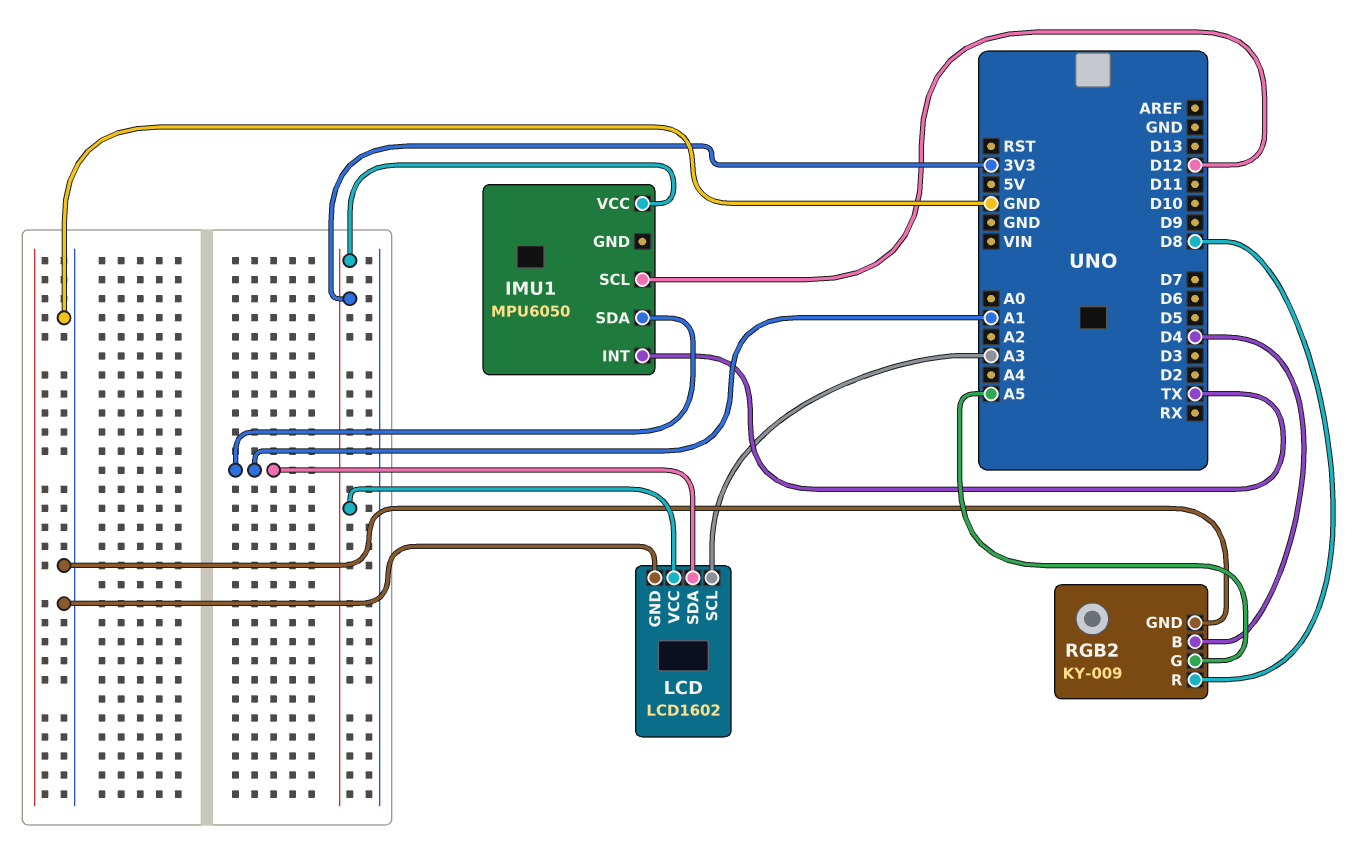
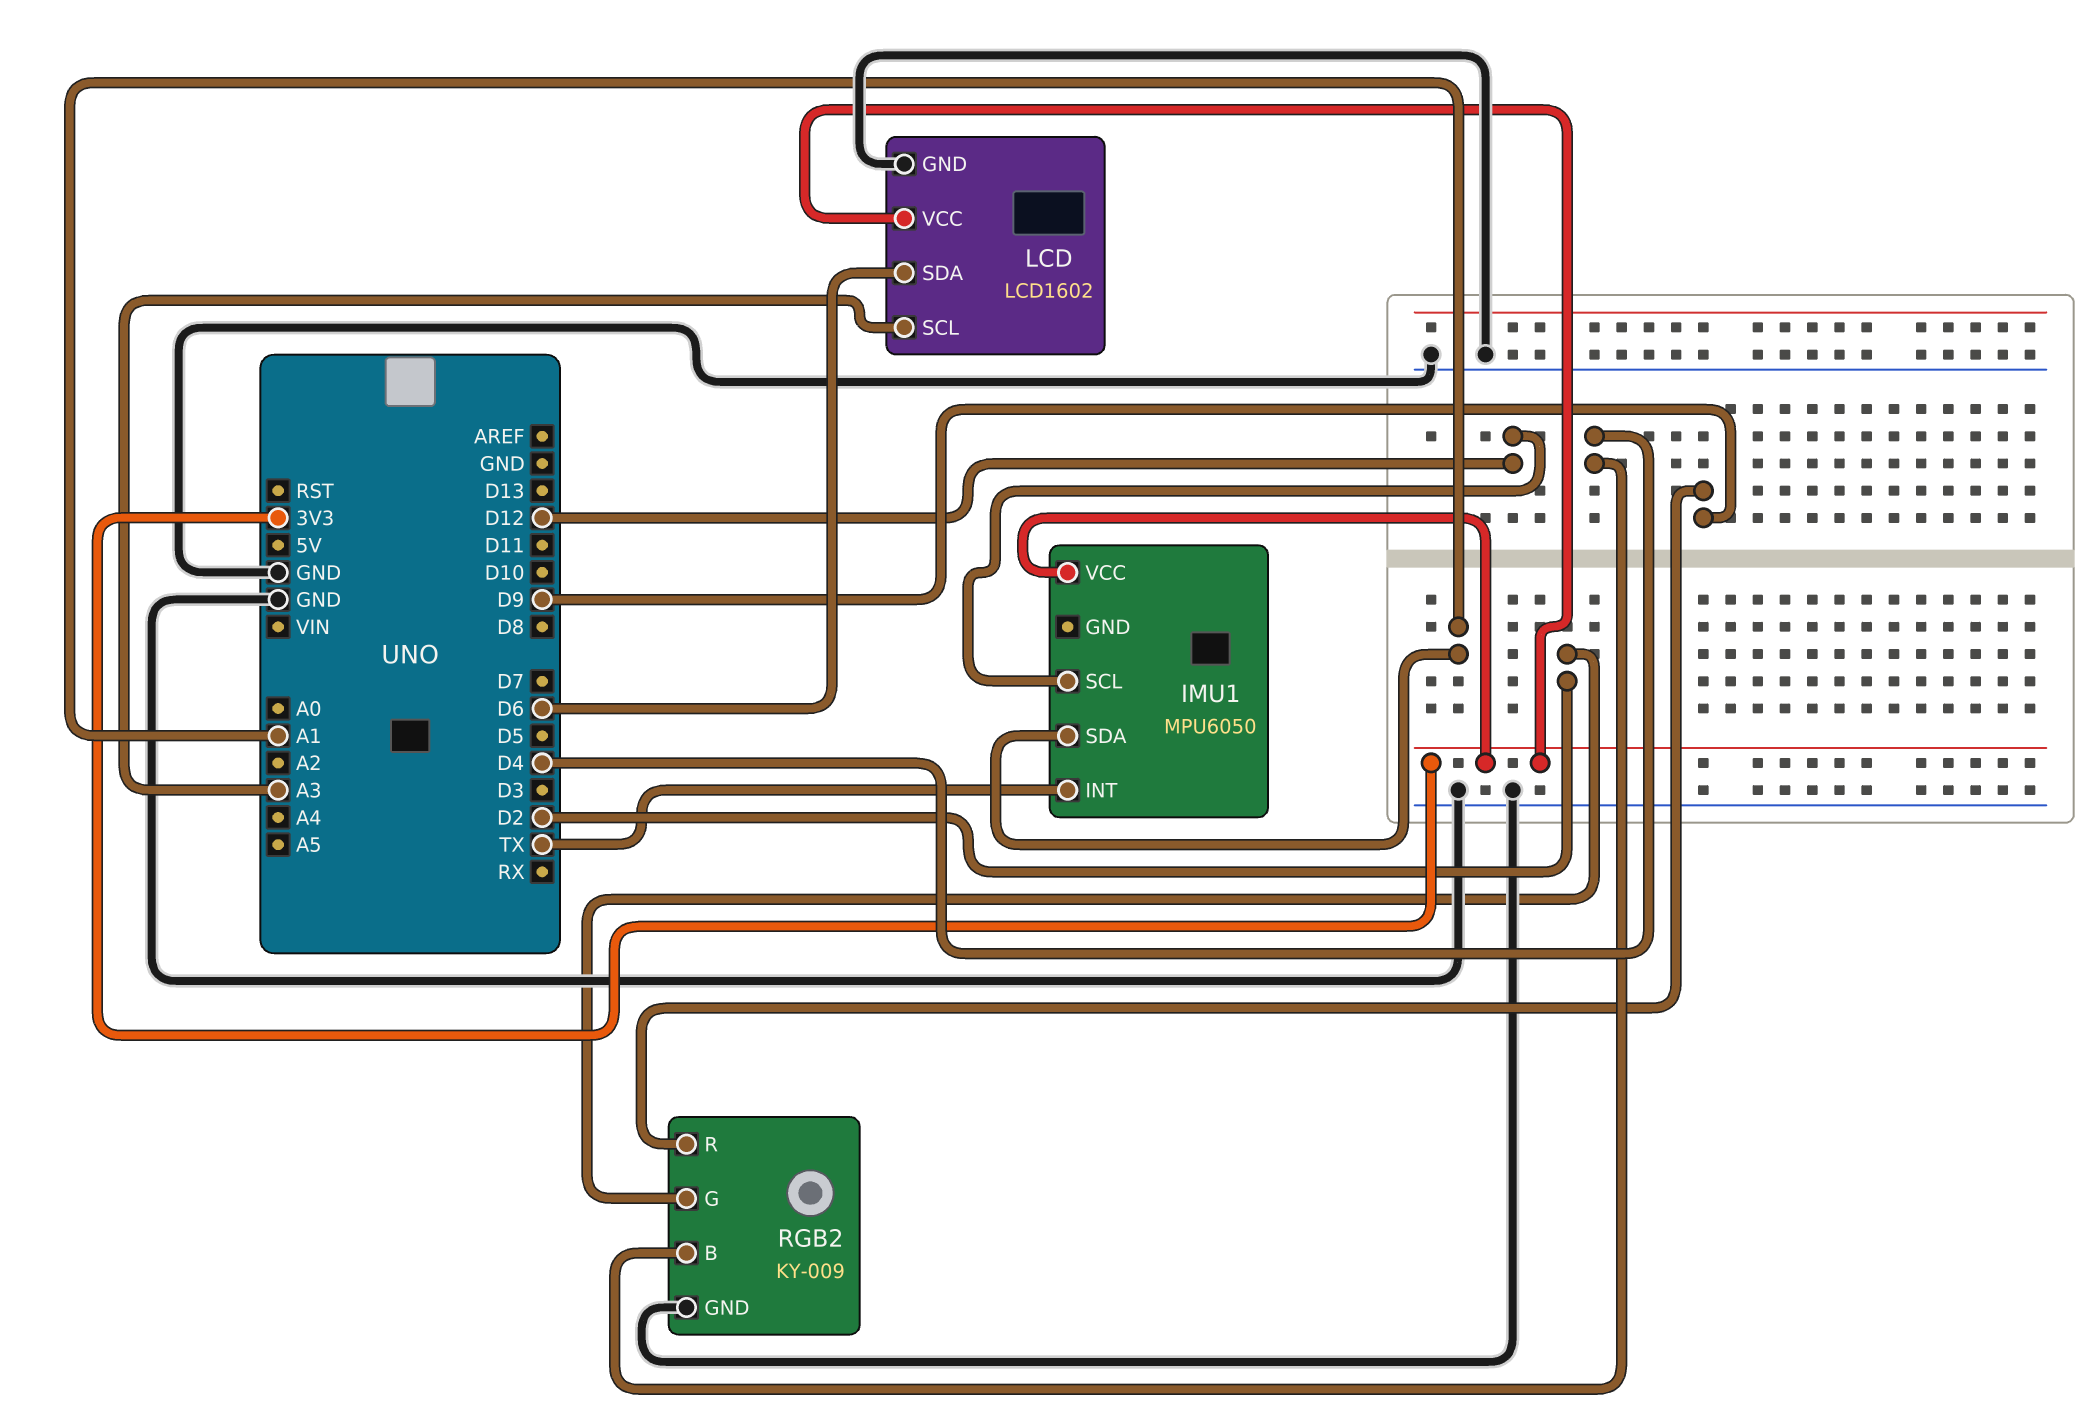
LCD pin SDA: A1 -> D6
RGB2 pin G: A5 -> D2
RGB2 pin R: D8 -> D9

